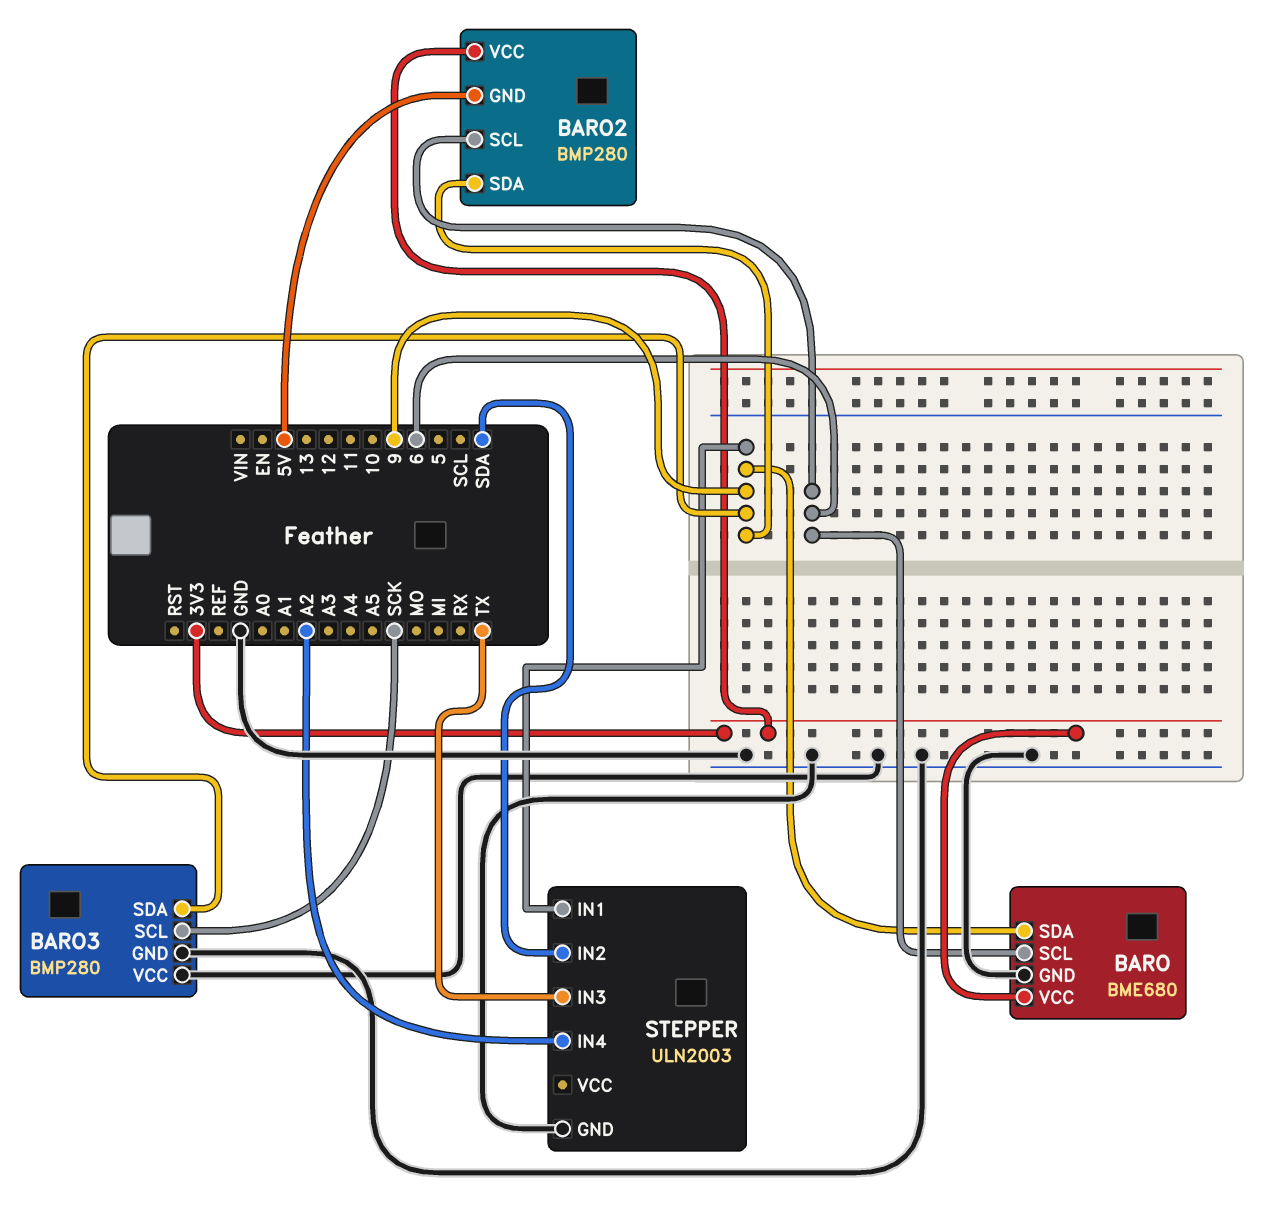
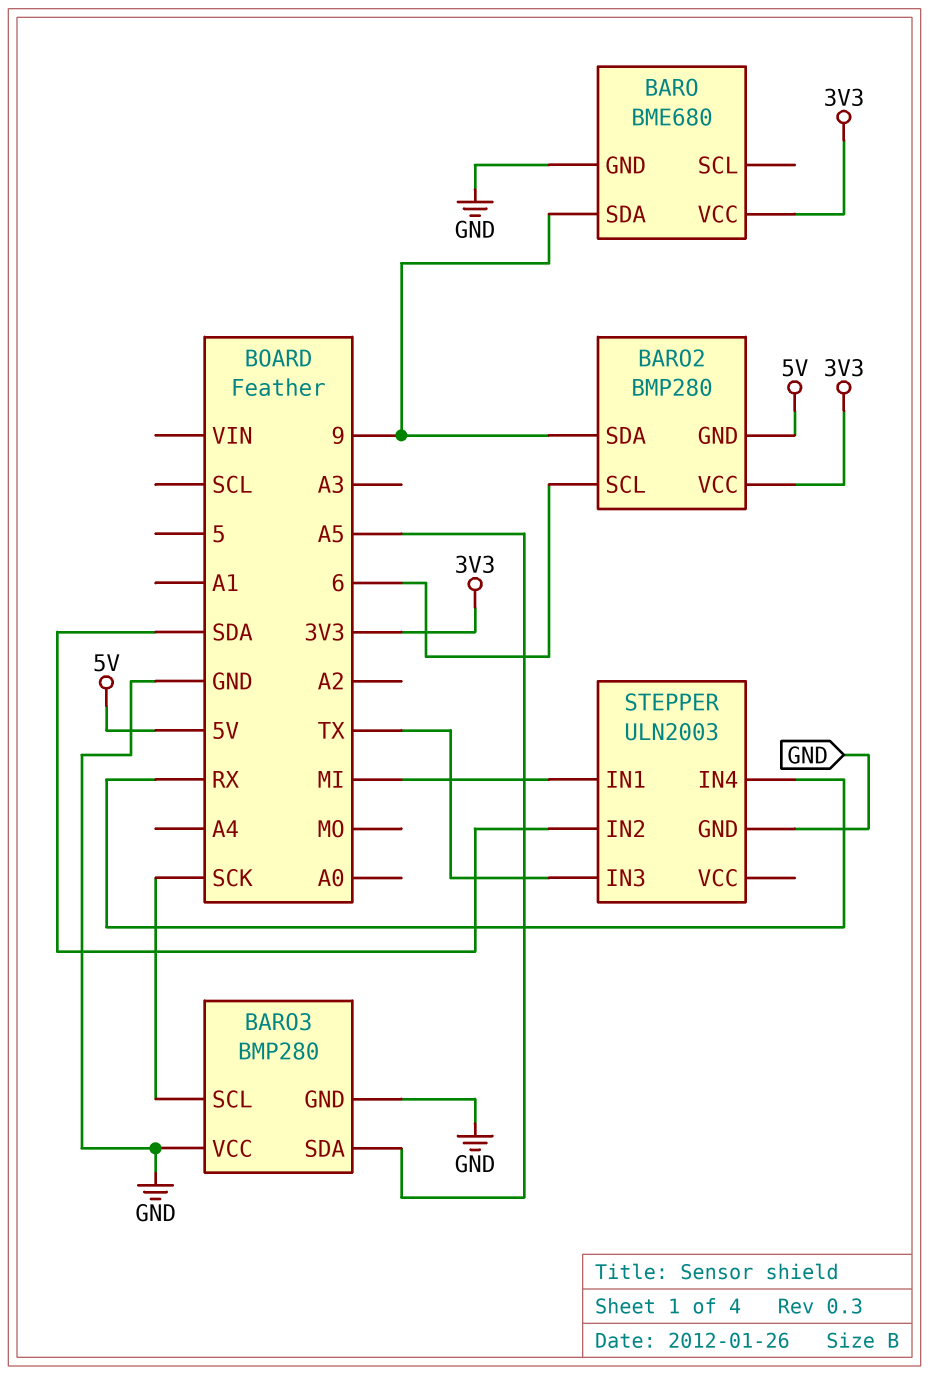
BARO pin SCL: 6 -> none
BARO3 pin SDA: 9 -> A5
STEPPER pin IN1: 9 -> MI
STEPPER pin IN4: A2 -> RX

